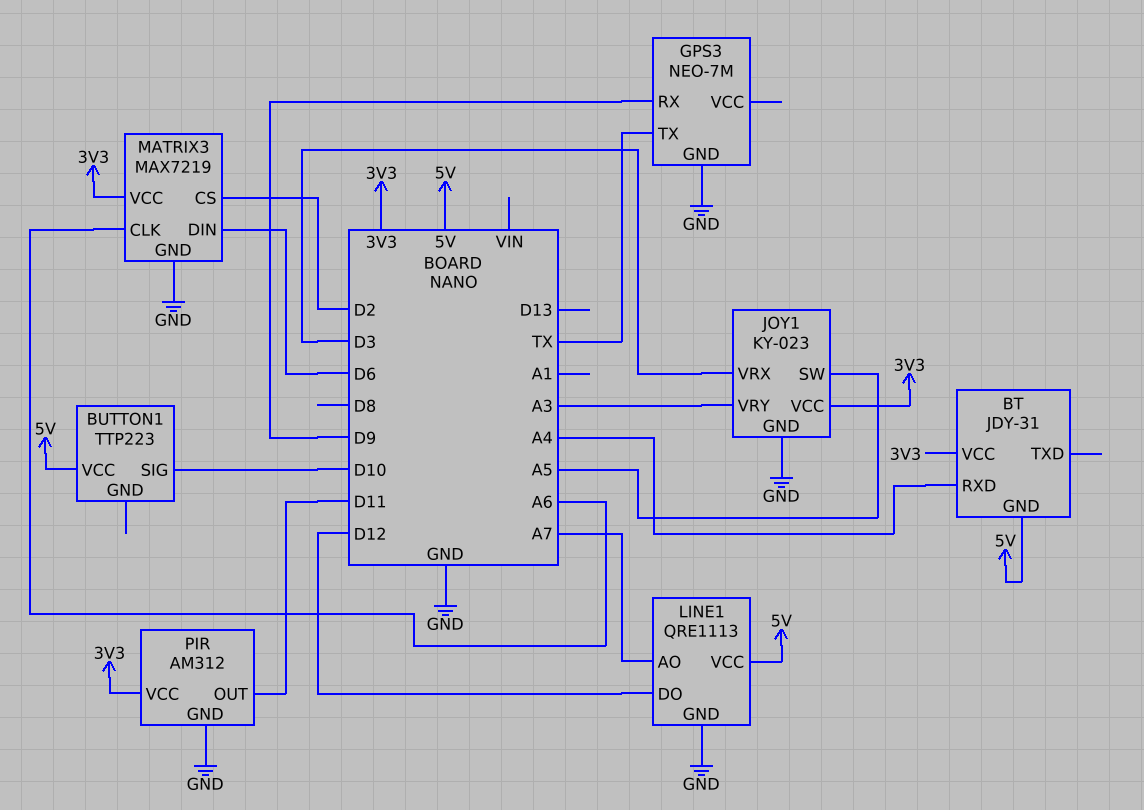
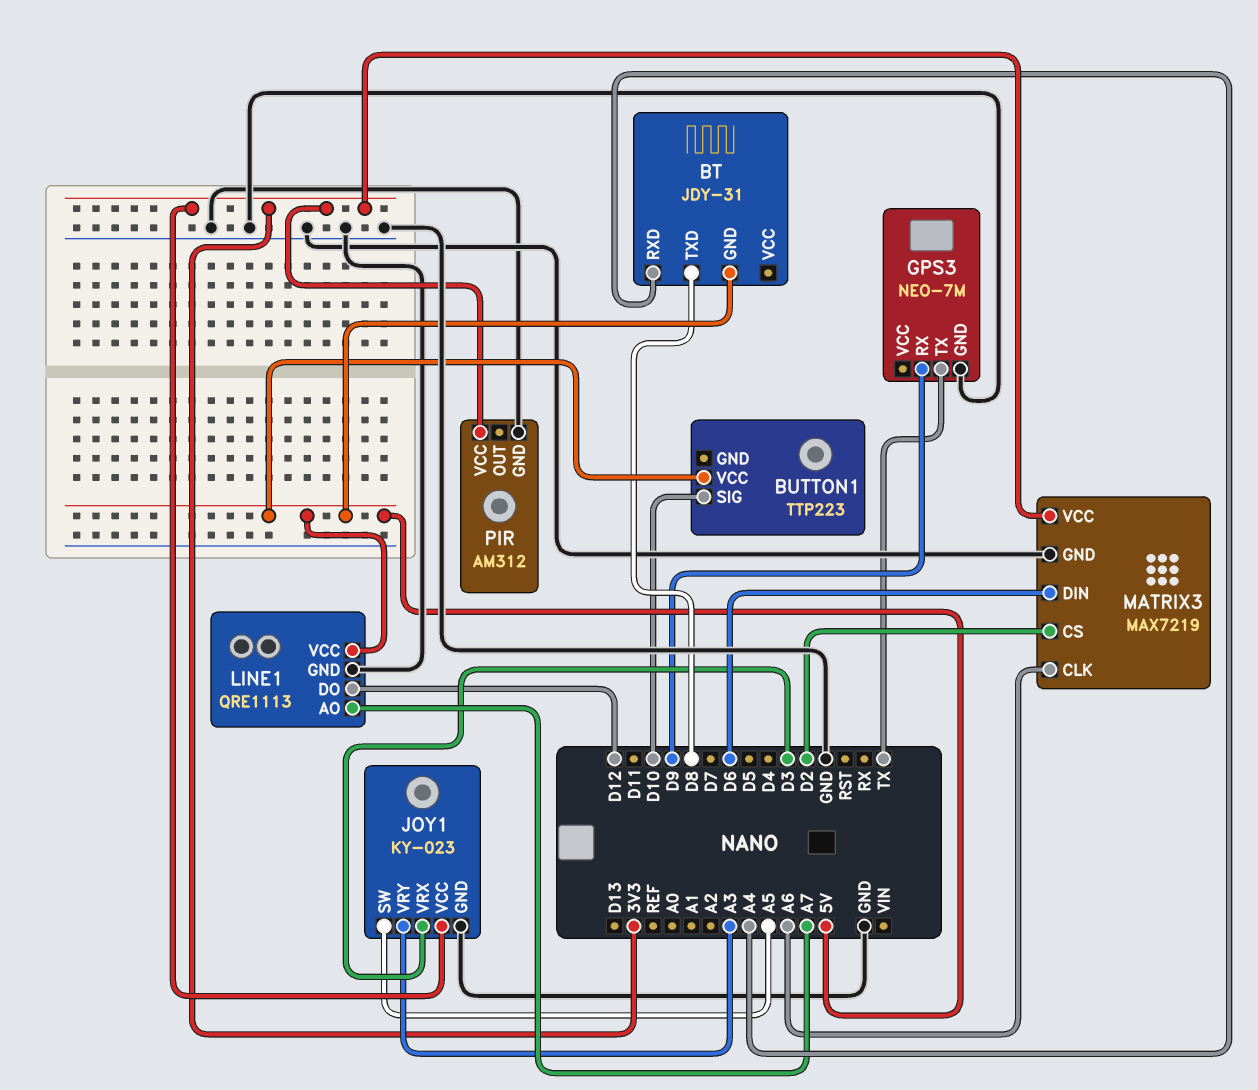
BT pin TXD: none -> D8
BT pin VCC: 3V3 -> none
PIR pin OUT: D11 -> none

